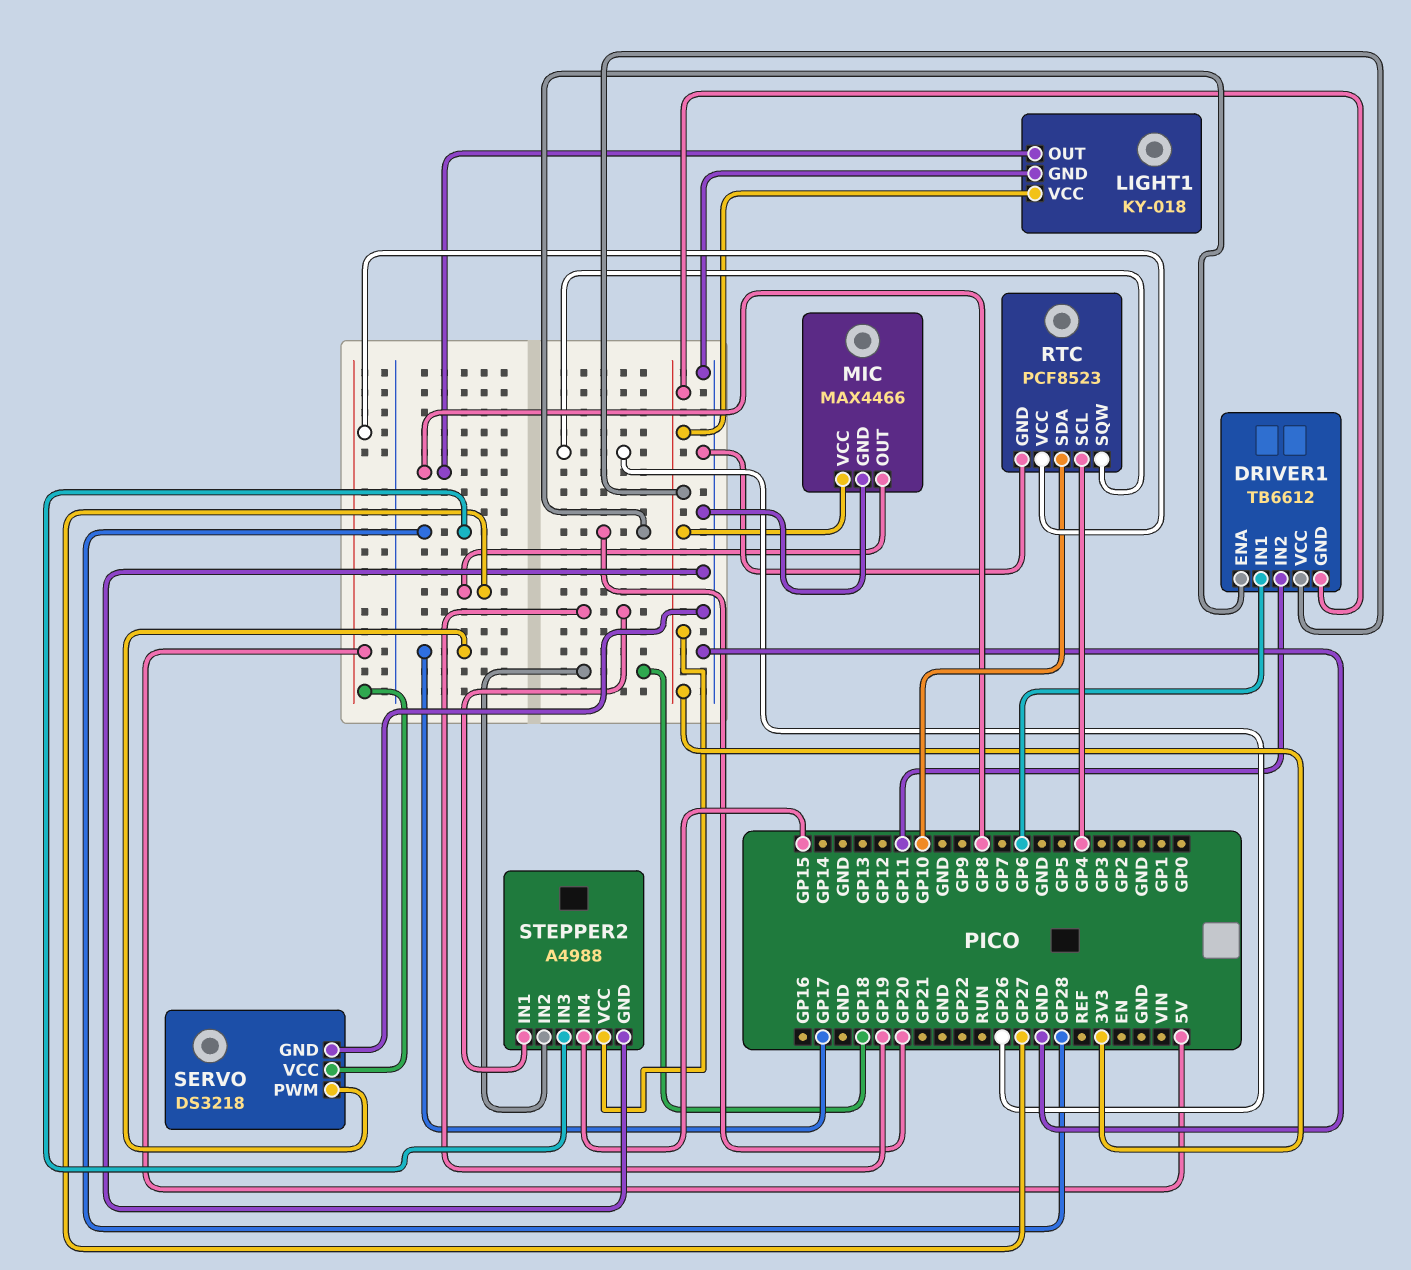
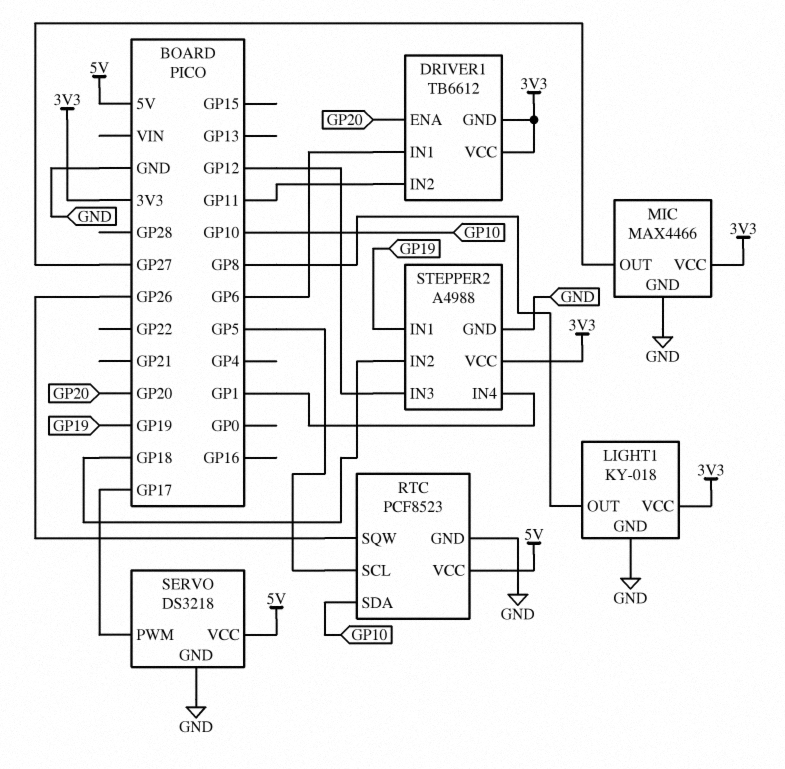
RTC pin SCL: GP4 -> GP5
STEPPER2 pin IN3: GP28 -> GP12
STEPPER2 pin IN4: GP15 -> GP1

